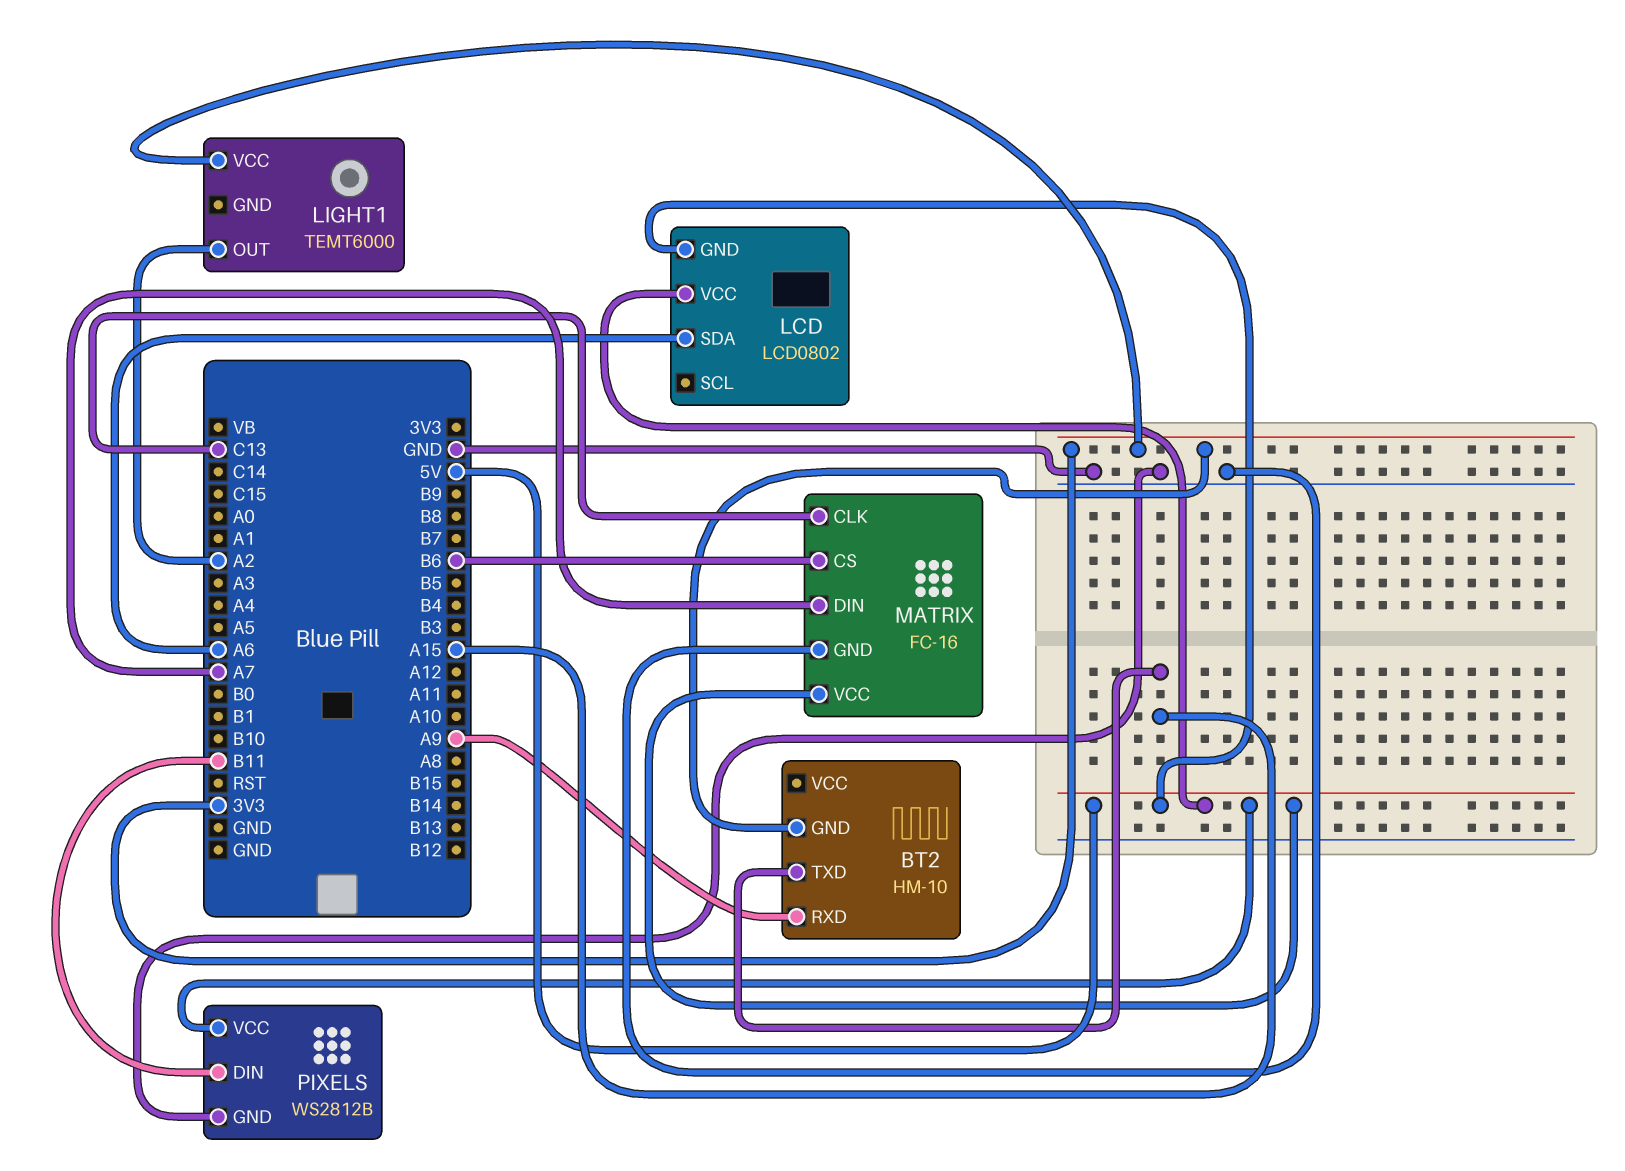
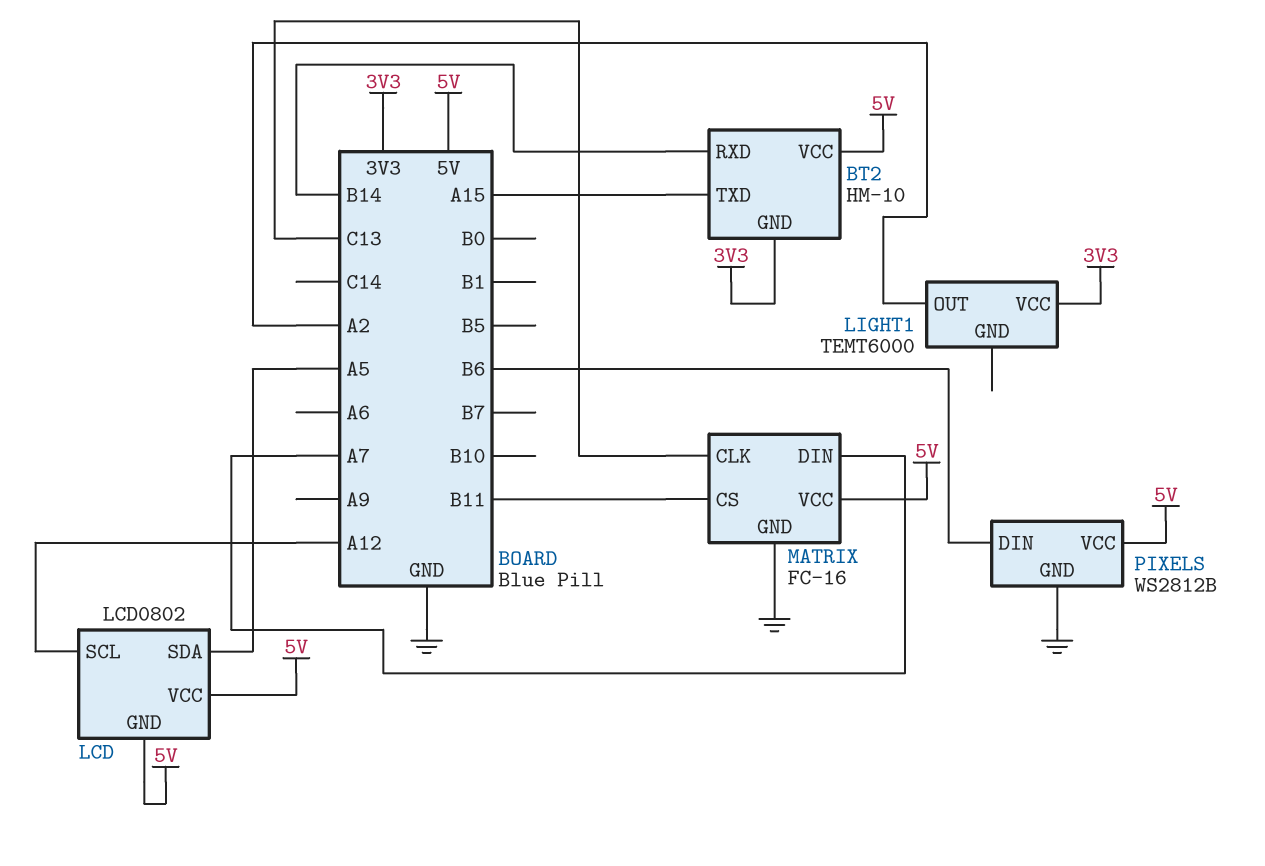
BT2 pin RXD: A9 -> B14
BT2 pin VCC: none -> 5V
LCD pin SCL: none -> A12
LCD pin SDA: A6 -> A5
MATRIX pin CS: B6 -> B11
PIXELS pin DIN: B11 -> B6

